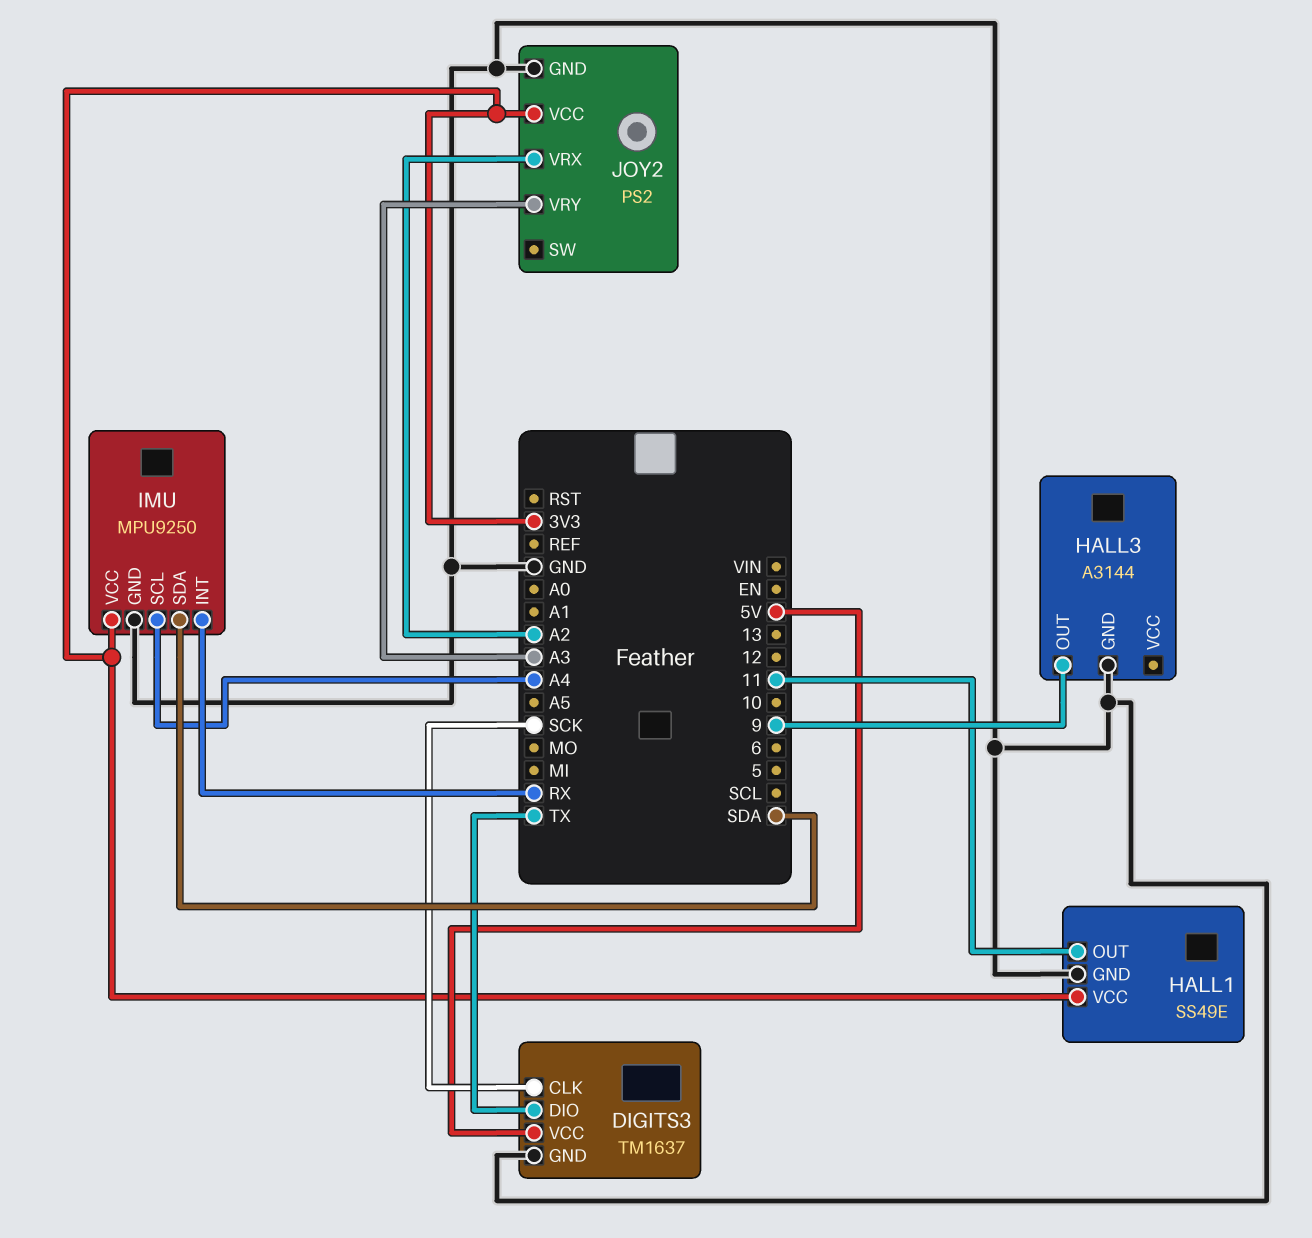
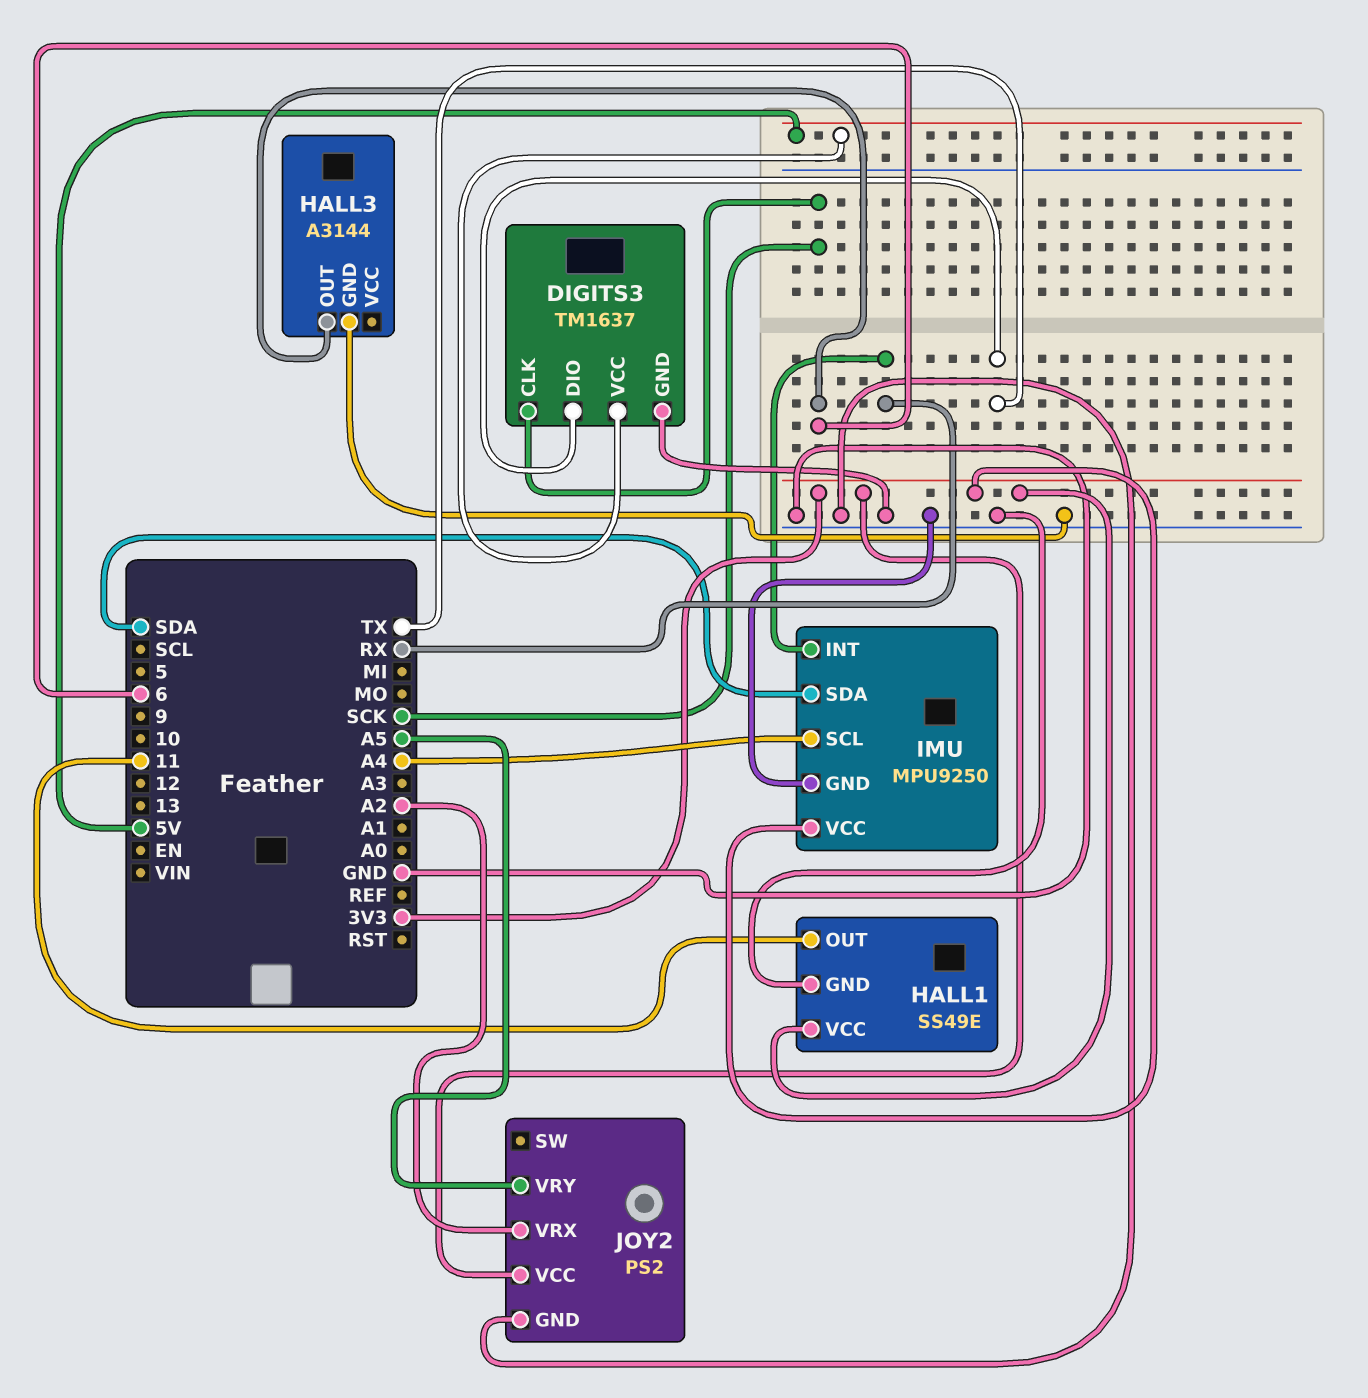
HALL3 pin OUT: 9 -> 6
JOY2 pin VRY: A3 -> A5

